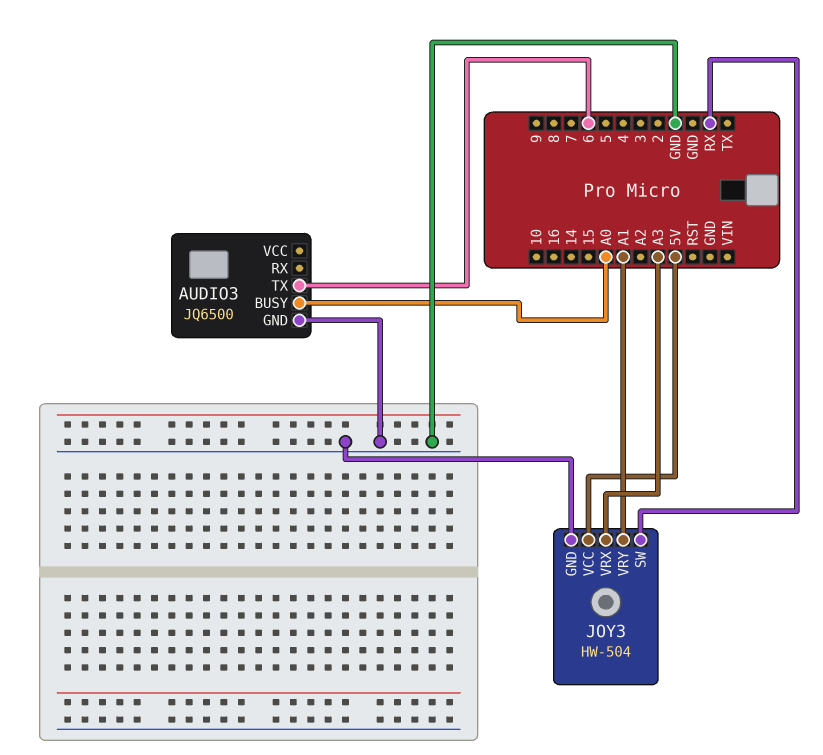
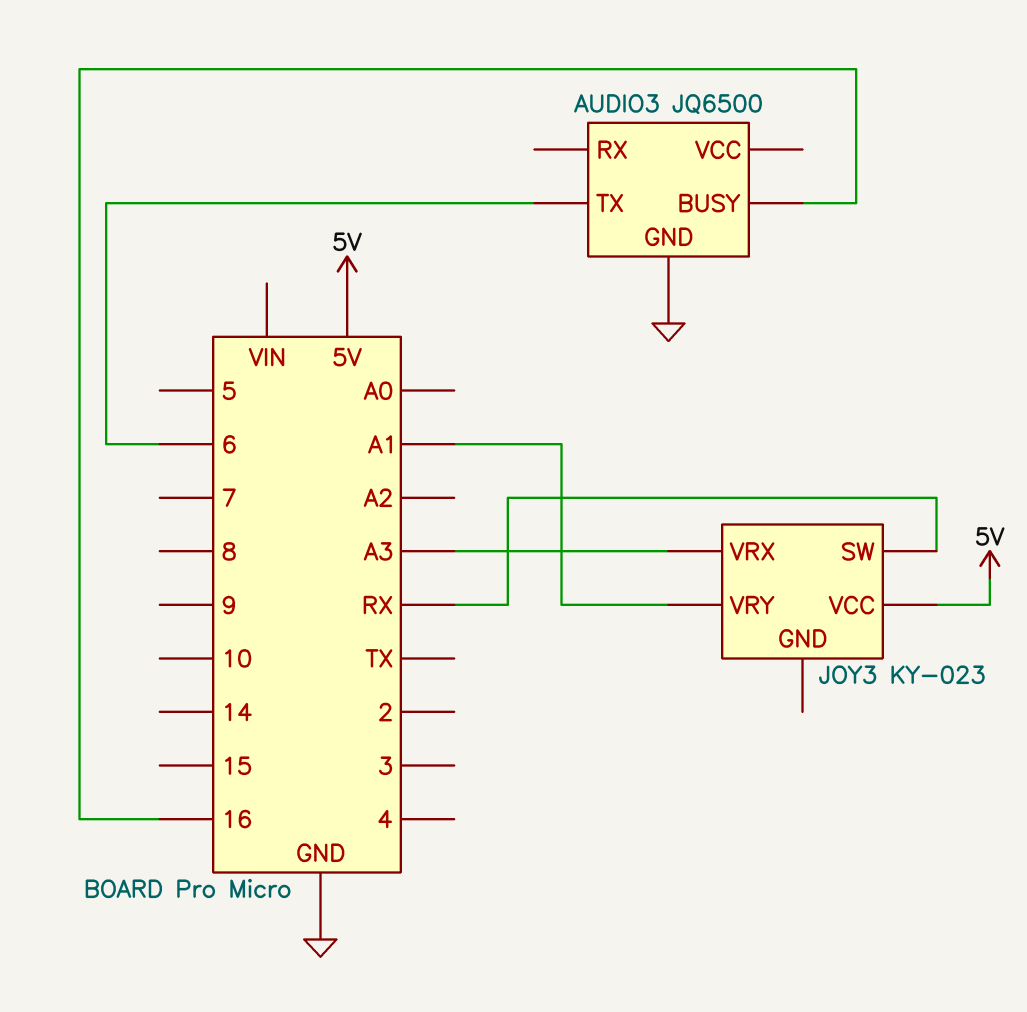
AUDIO3 pin BUSY: A0 -> 16
JOY3: HW-504 -> KY-023
JOY3 pin GND: GND -> none

